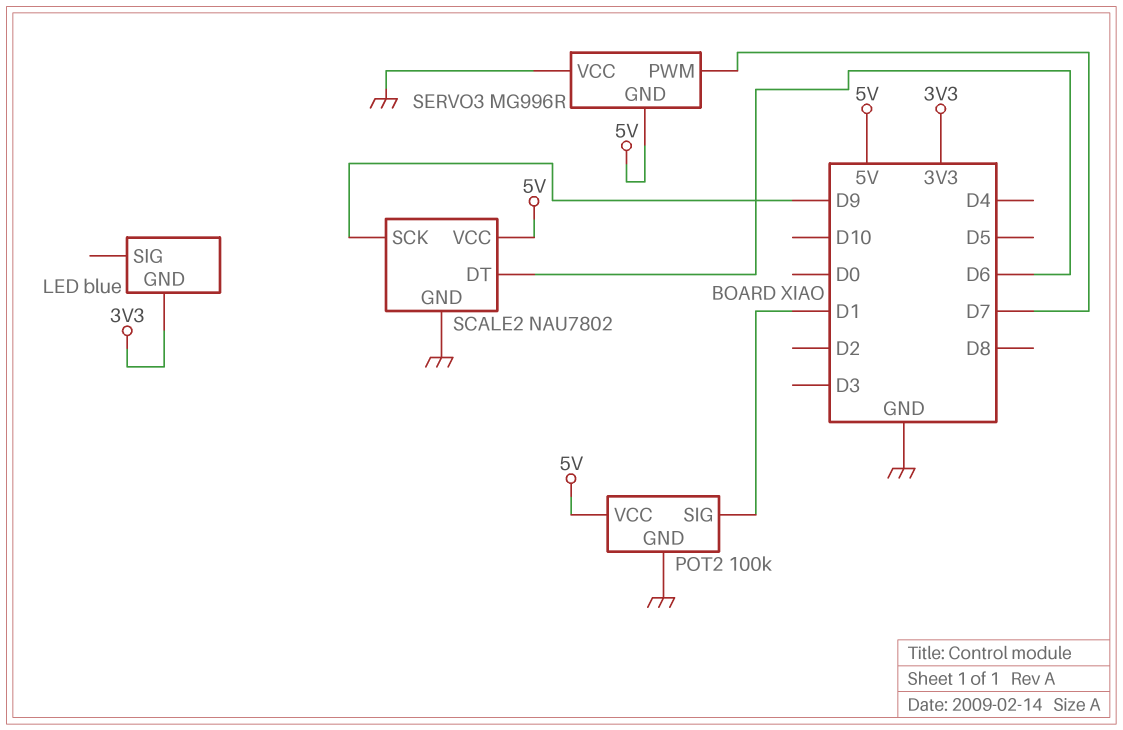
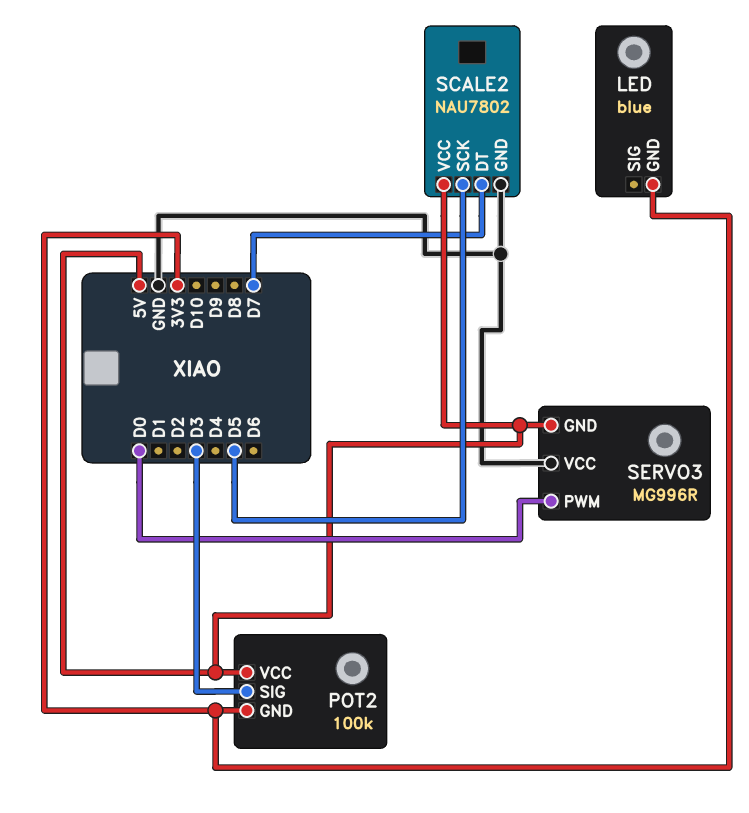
POT2 pin GND: GND -> 3V3
POT2 pin SIG: D1 -> D3
SCALE2 pin DT: D6 -> D7
SCALE2 pin SCK: D9 -> D5
SERVO3 pin PWM: D7 -> D0

